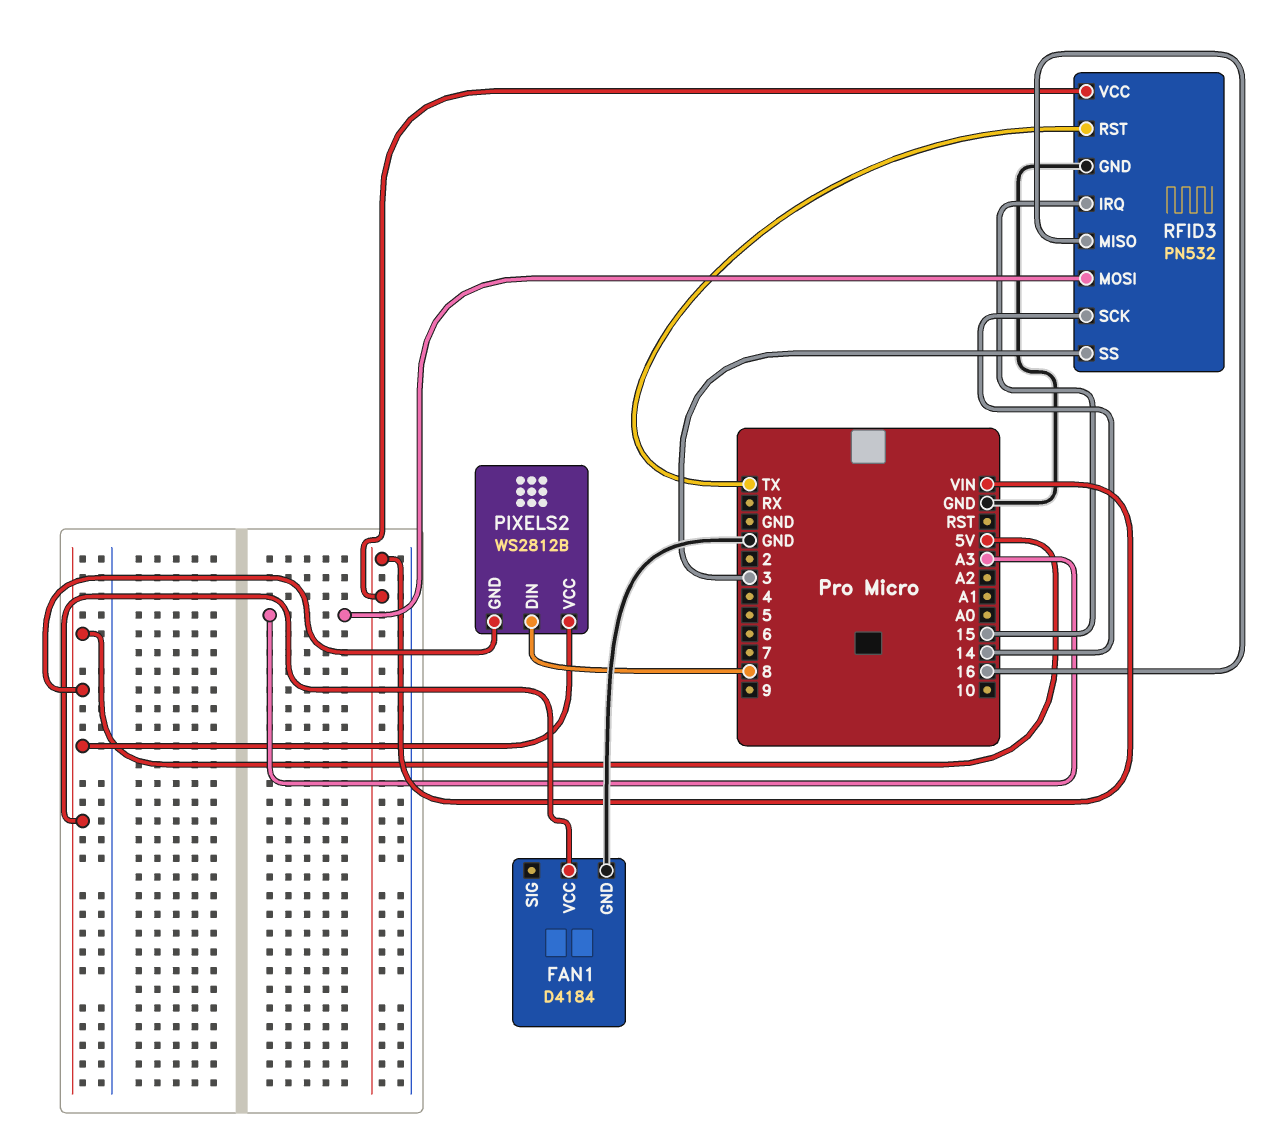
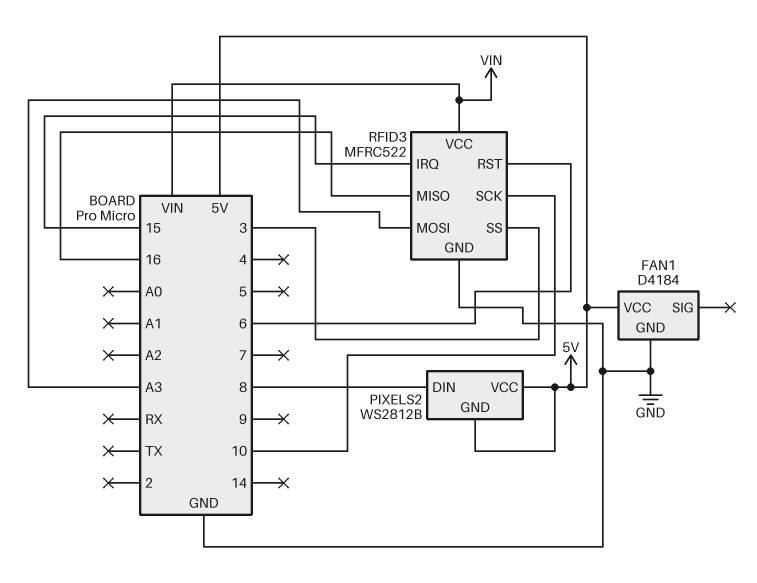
RFID3: PN532 -> MFRC522
RFID3 pin RST: TX -> 6
RFID3 pin SCK: 14 -> 10

